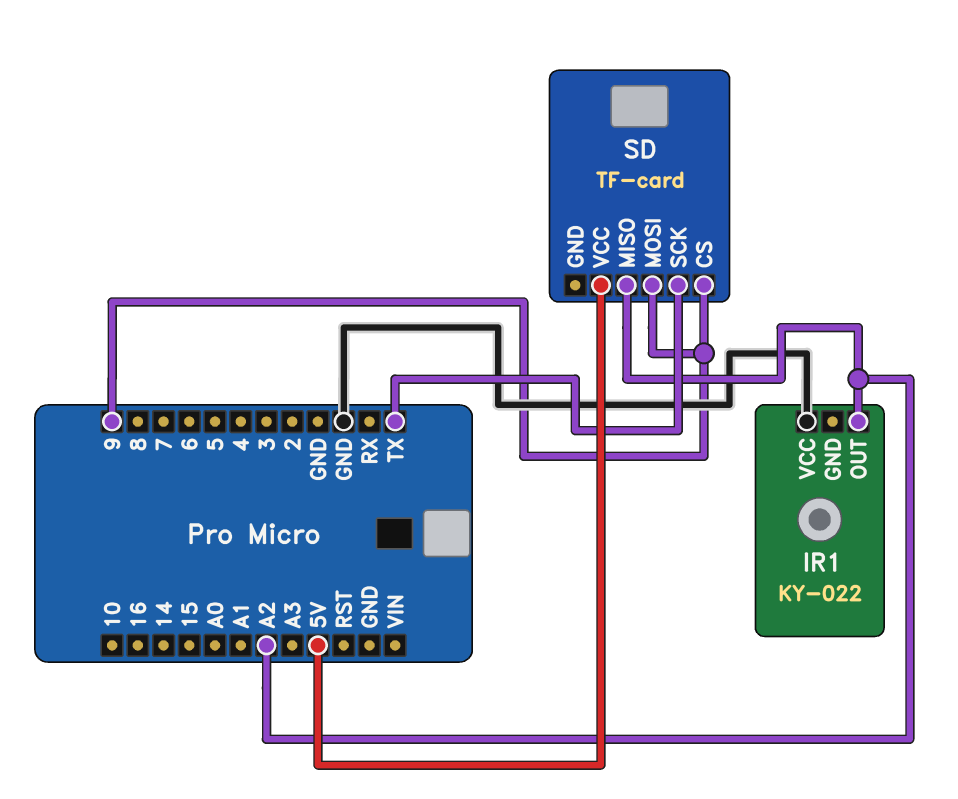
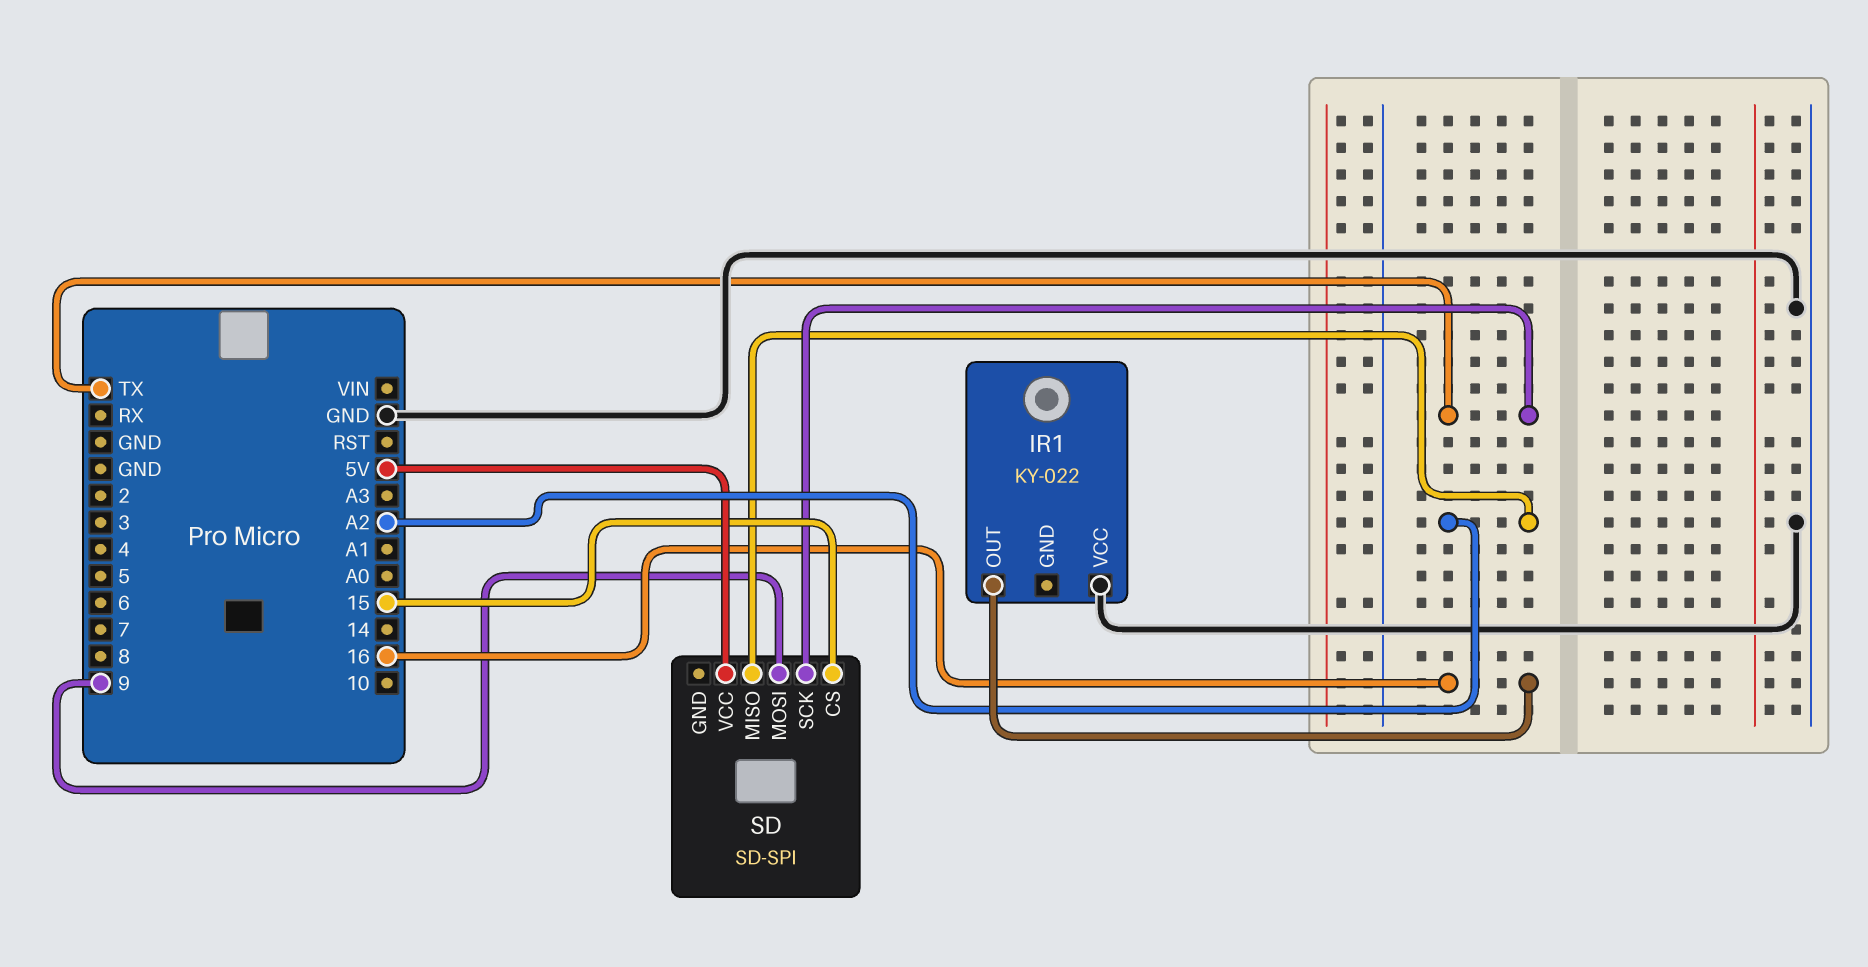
IR1 pin OUT: A2 -> 16
SD: TF-card -> SD-SPI
SD pin CS: 9 -> 15

